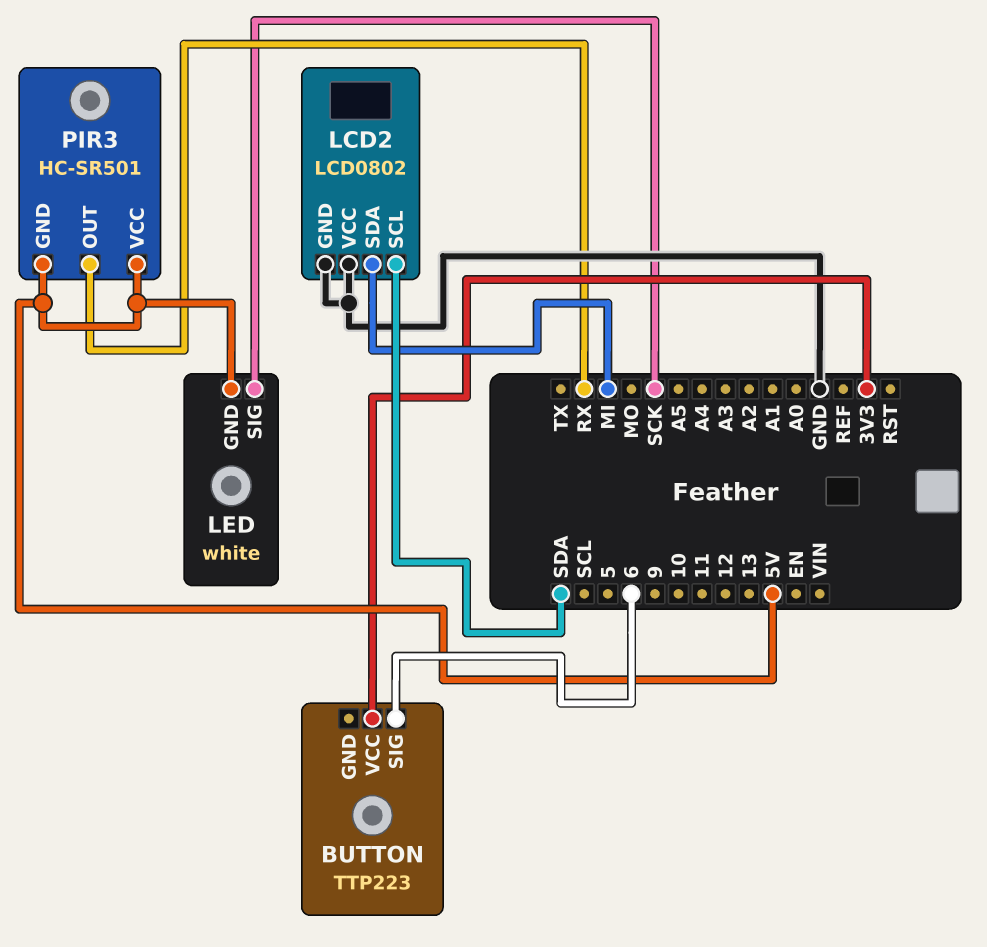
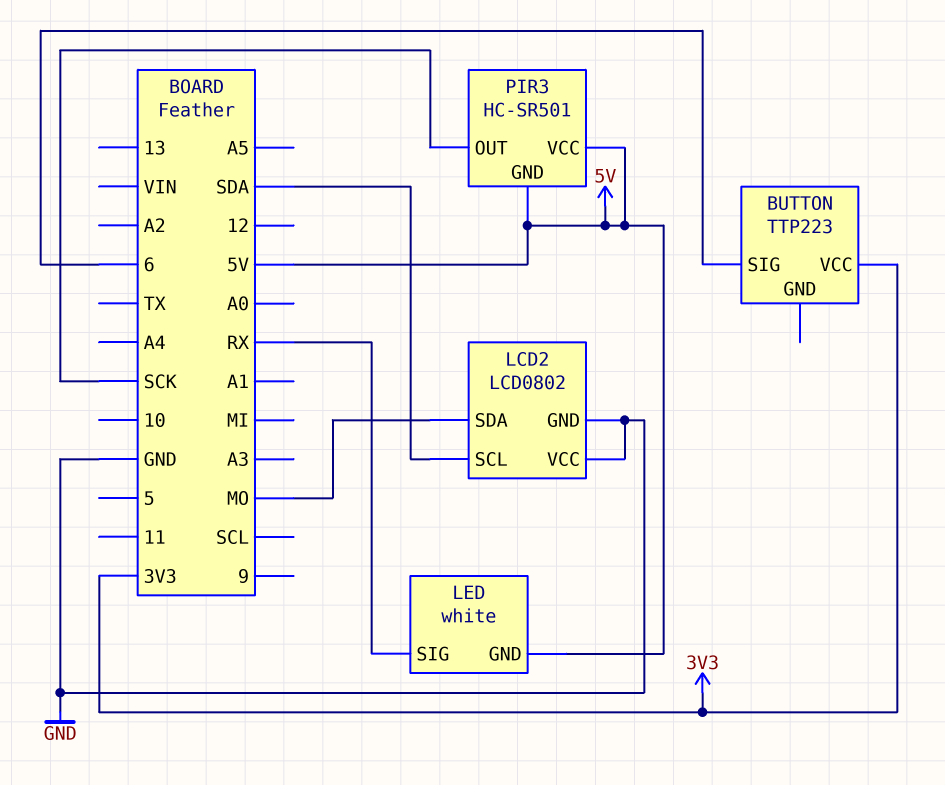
LCD2 pin SDA: MI -> MO
LED pin SIG: SCK -> RX
PIR3 pin OUT: RX -> SCK

